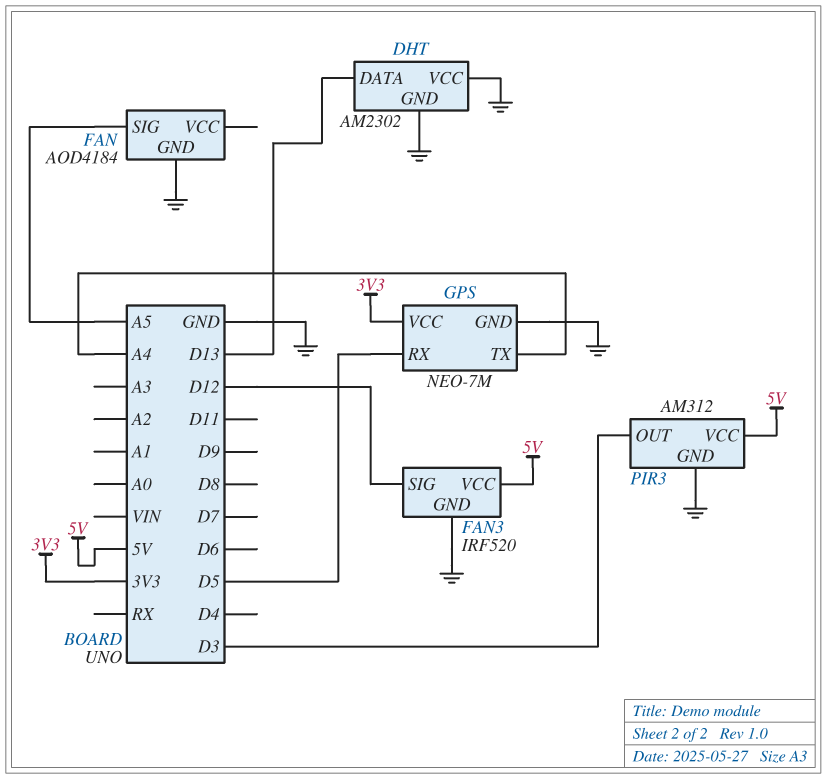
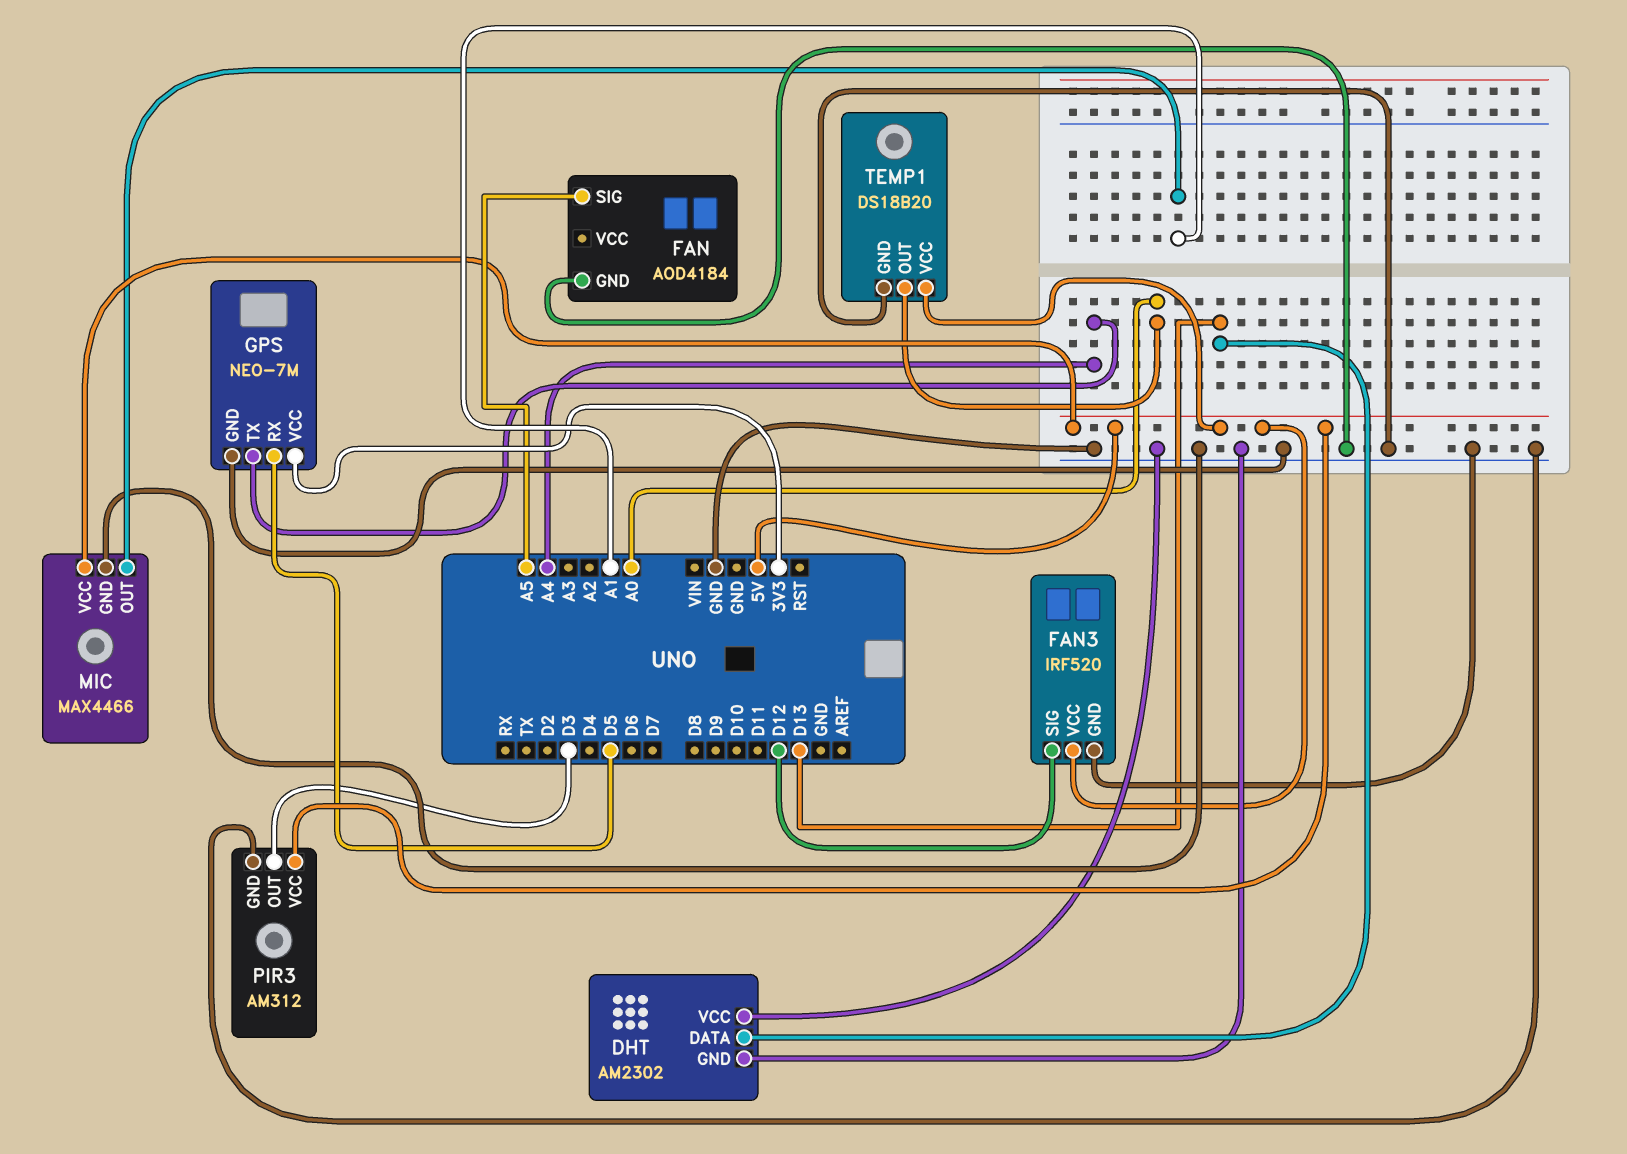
MIC: none -> MAX4466
MIC pin GND: none -> GND
MIC pin OUT: none -> A1
MIC pin VCC: none -> 5V
TEMP1: none -> DS18B20
TEMP1 pin GND: none -> GND
TEMP1 pin OUT: none -> A0
TEMP1 pin VCC: none -> 5V

